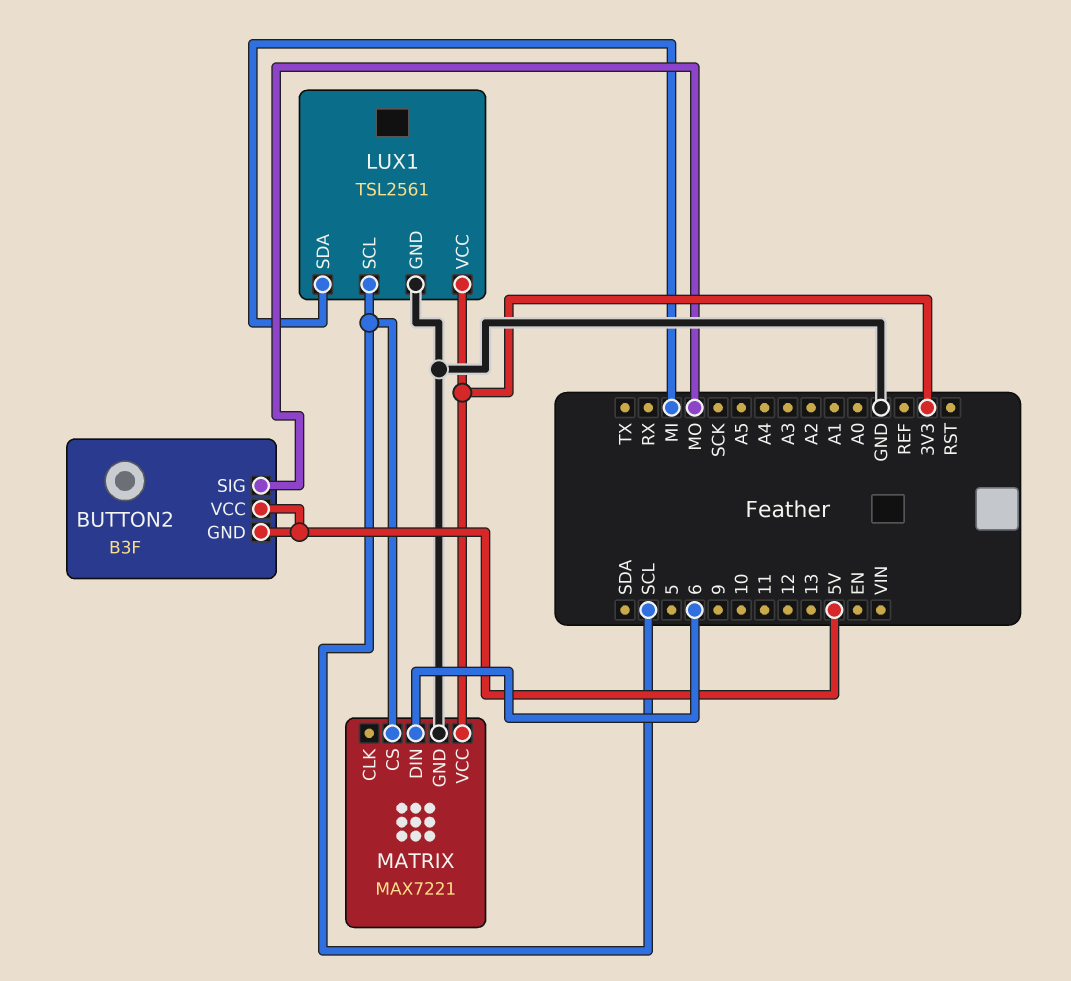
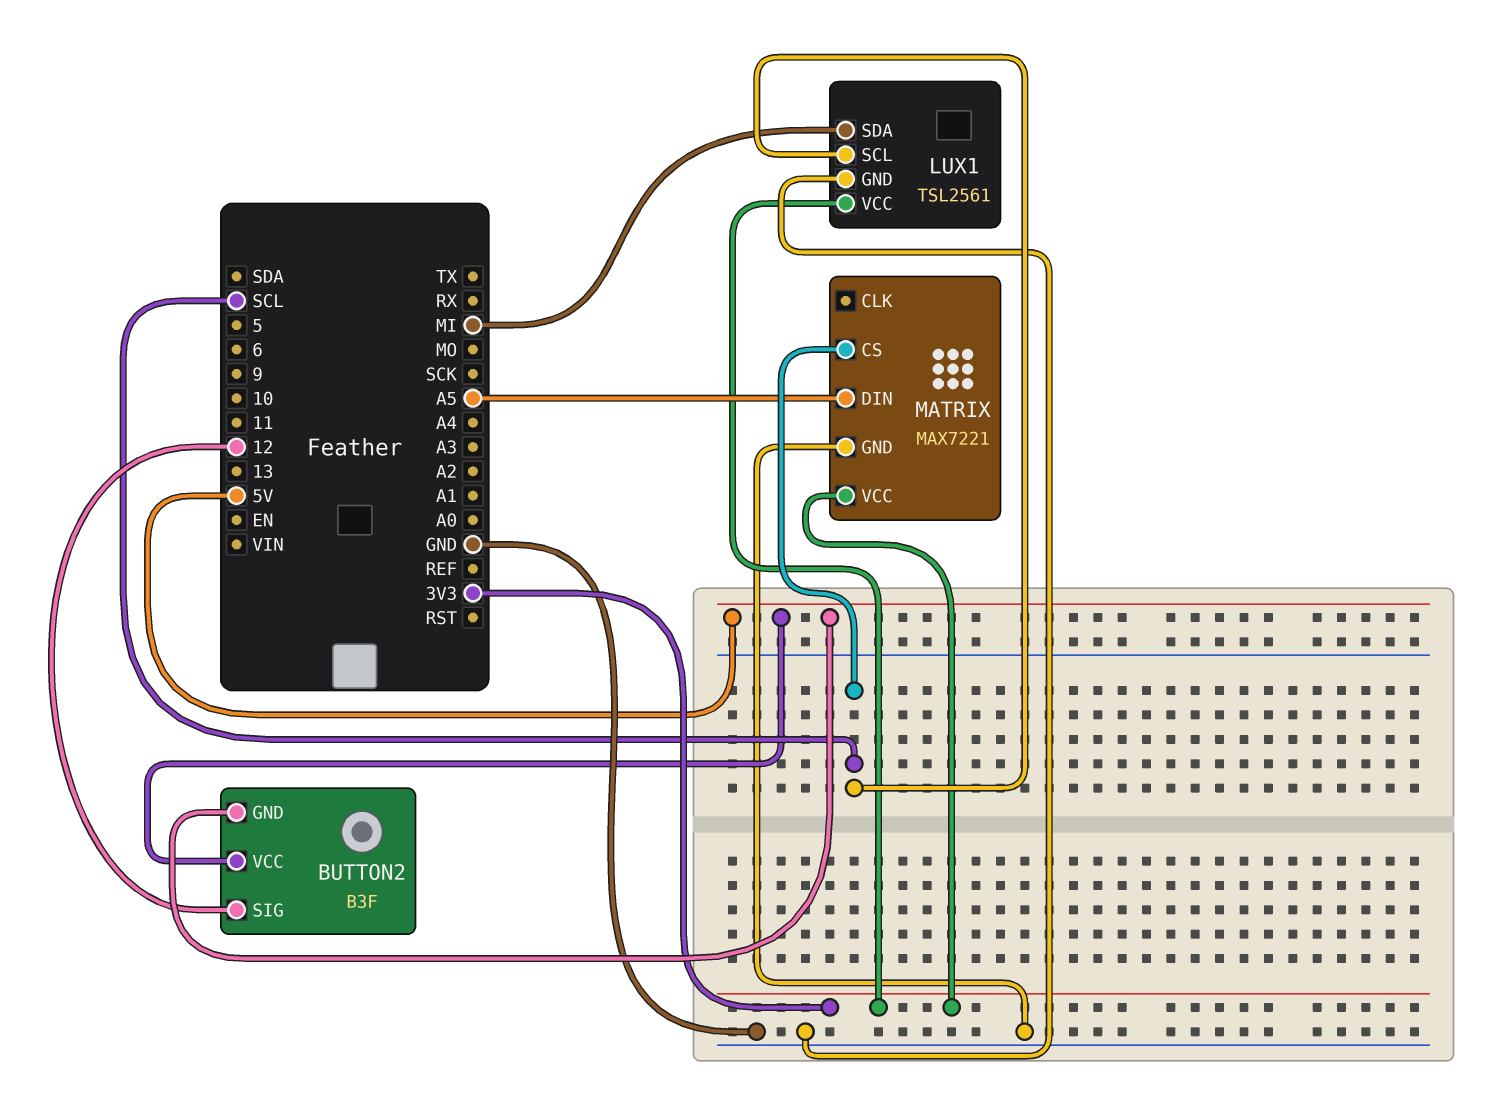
BUTTON2 pin SIG: MO -> 12
MATRIX pin DIN: 6 -> A5

